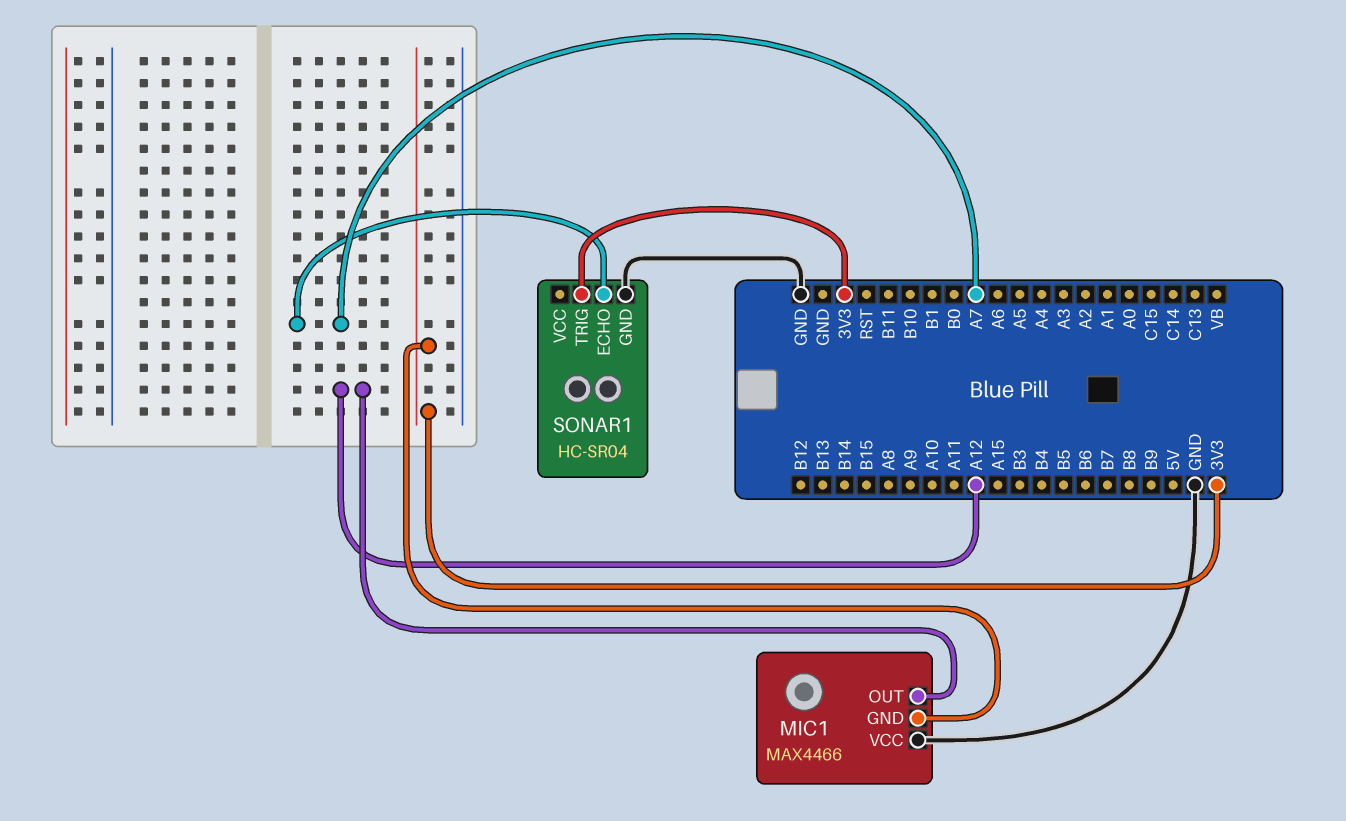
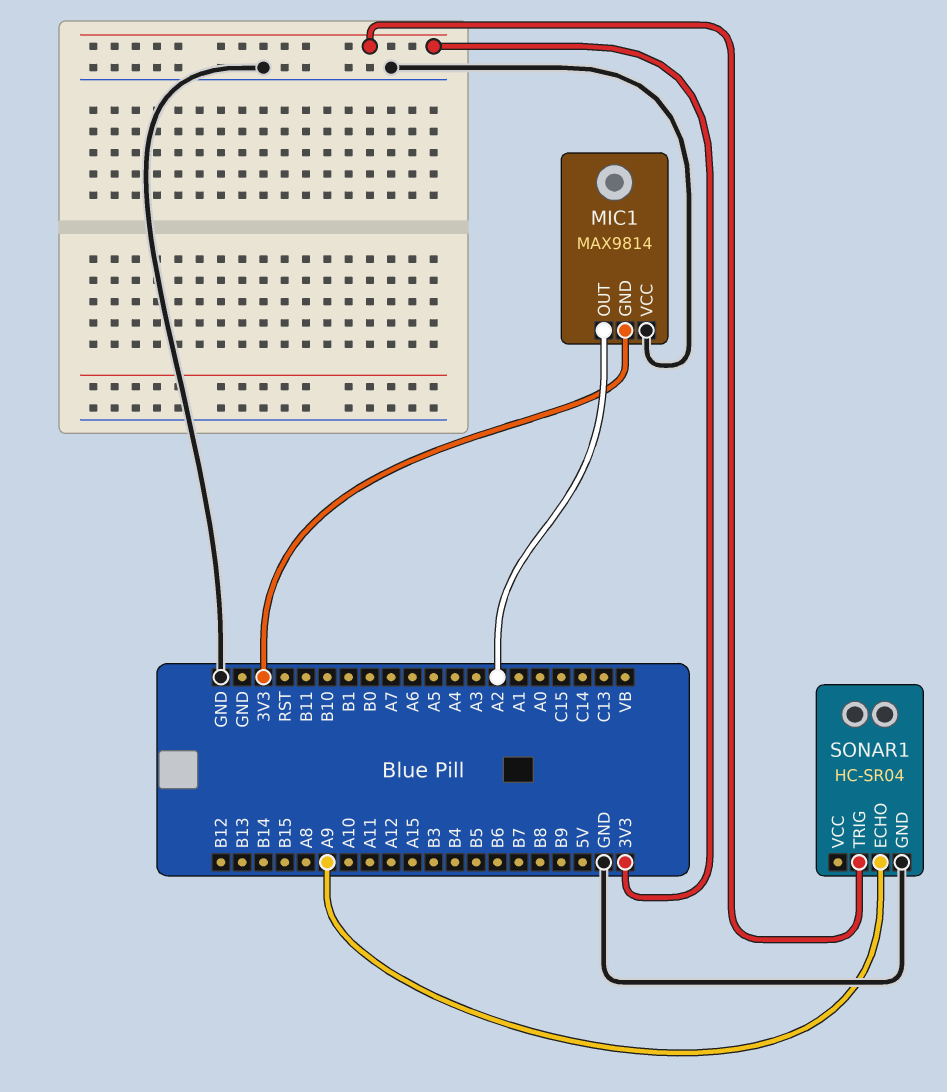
MIC1: MAX4466 -> MAX9814
MIC1 pin OUT: A12 -> A2
SONAR1 pin ECHO: A7 -> A9

